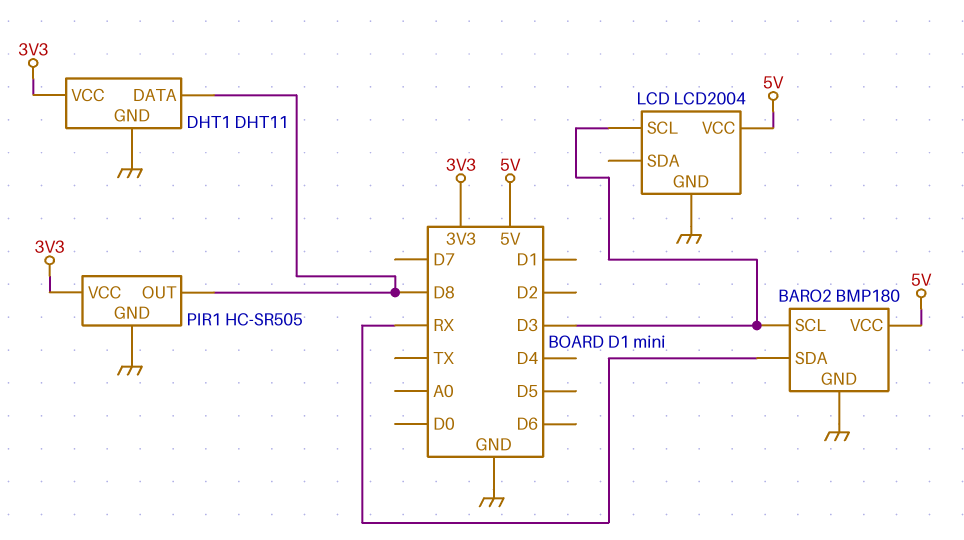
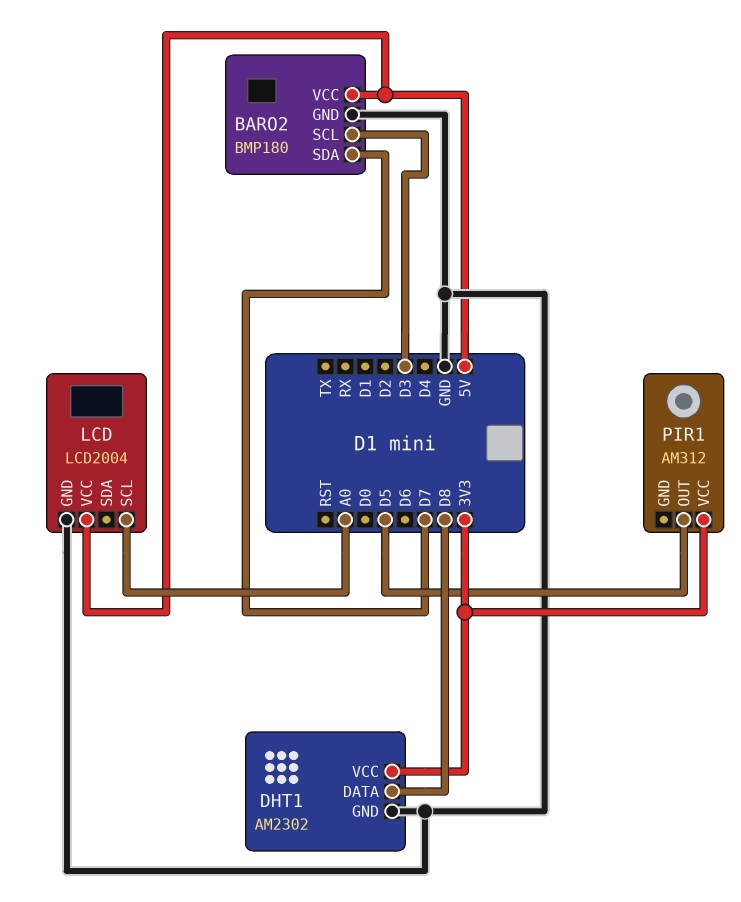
BARO2 pin SDA: RX -> D7
DHT1: DHT11 -> AM2302
LCD pin SCL: D3 -> A0
PIR1: HC-SR505 -> AM312
PIR1 pin GND: GND -> none
PIR1 pin OUT: D8 -> D5

